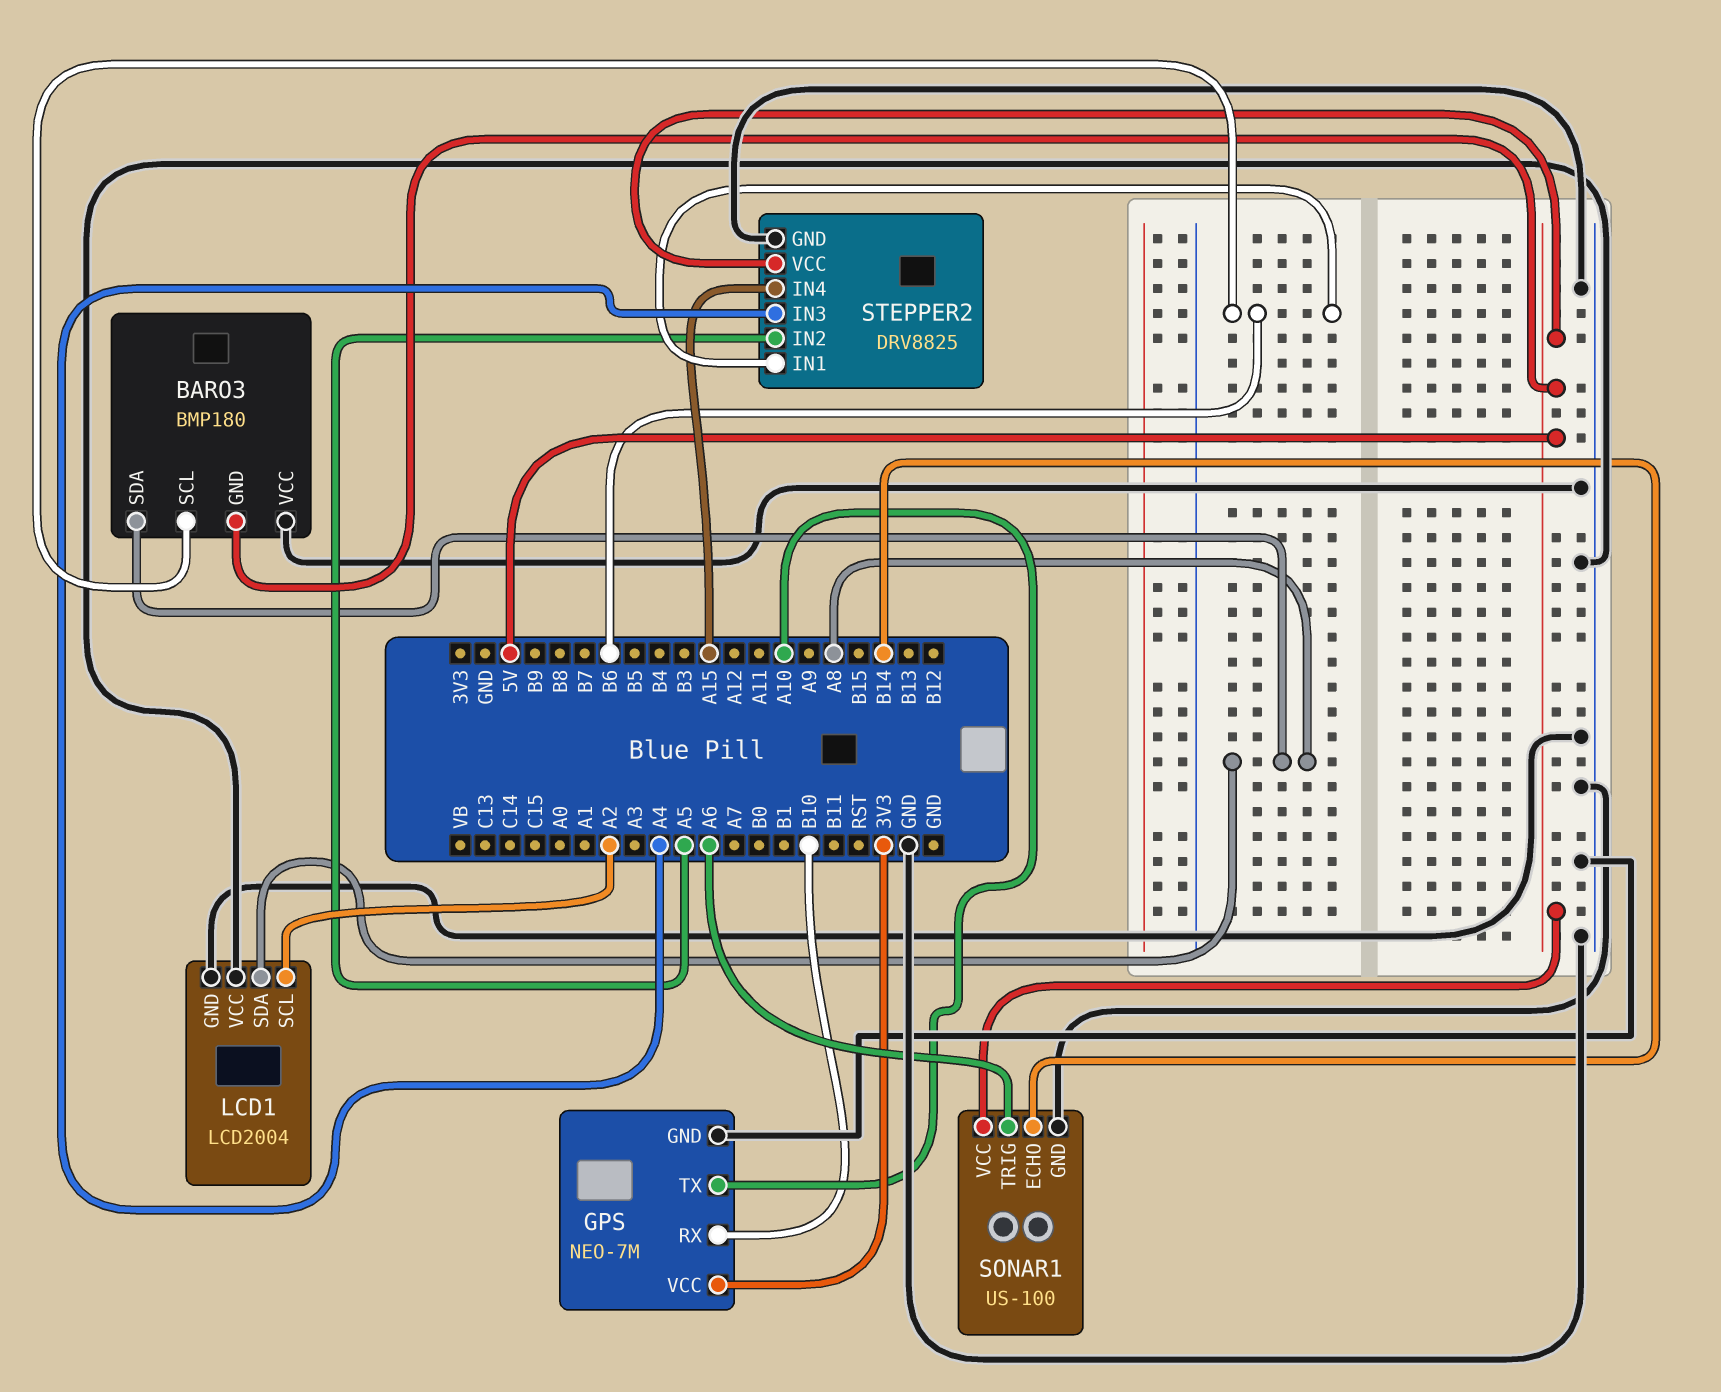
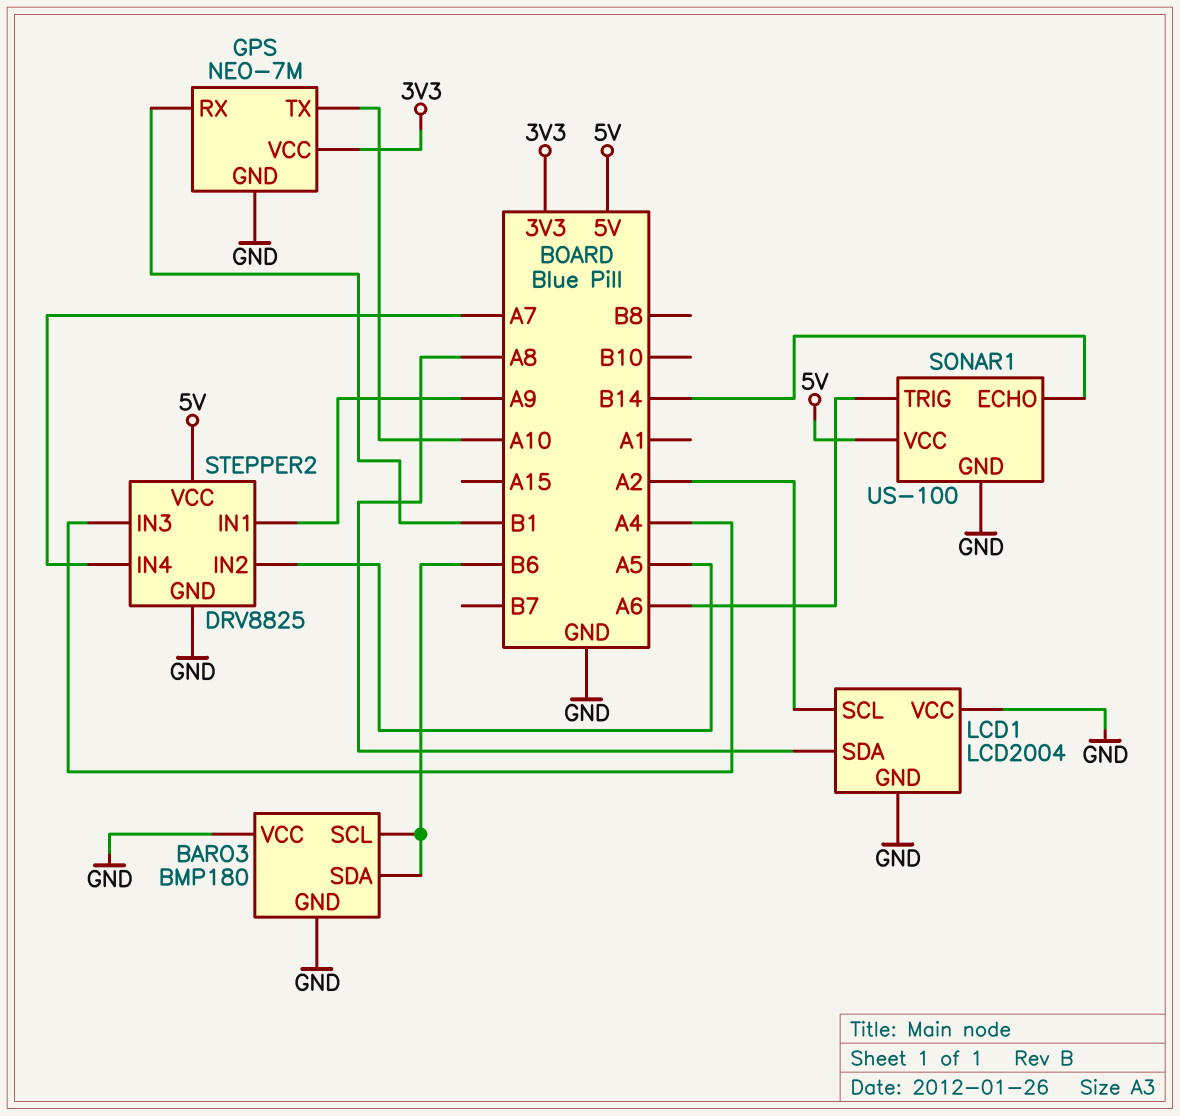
BARO3 pin GND: 5V -> GND
BARO3 pin SDA: A8 -> B6
GPS pin RX: B10 -> B1
STEPPER2 pin IN1: B6 -> A9
STEPPER2 pin IN4: A15 -> A7

